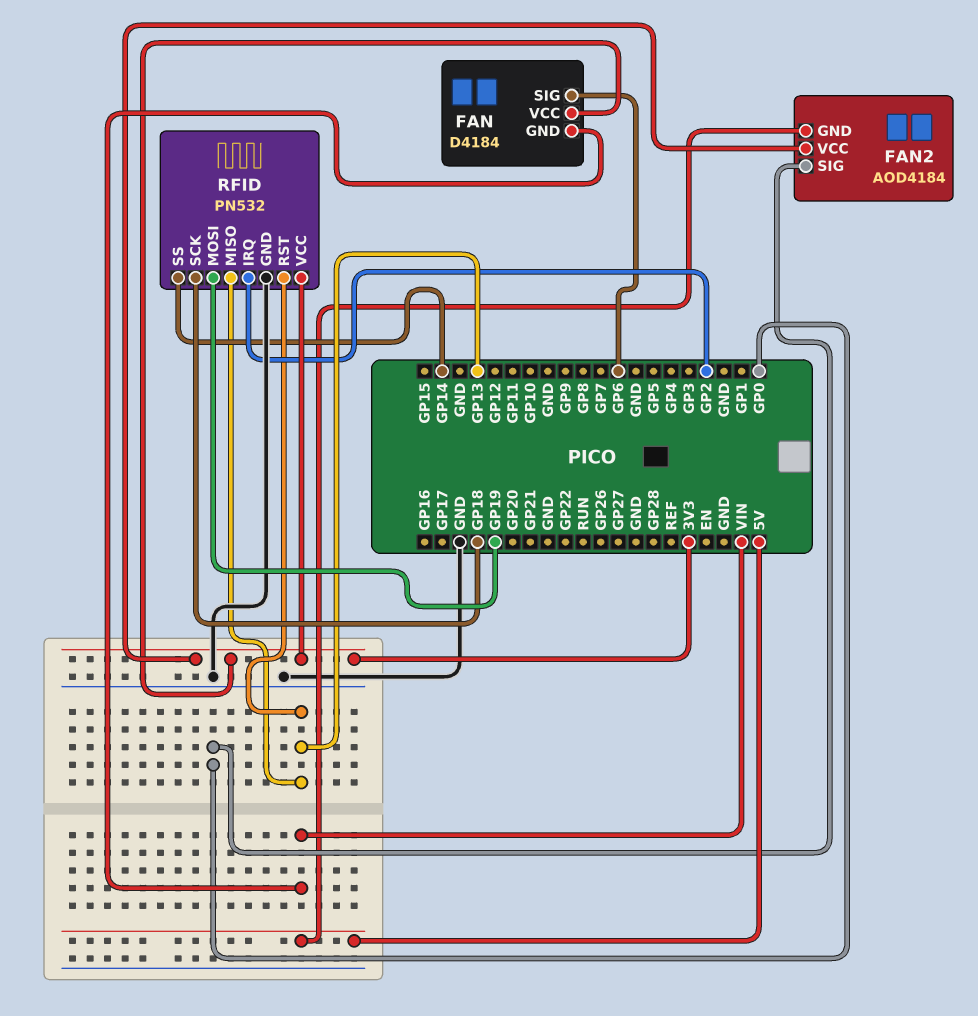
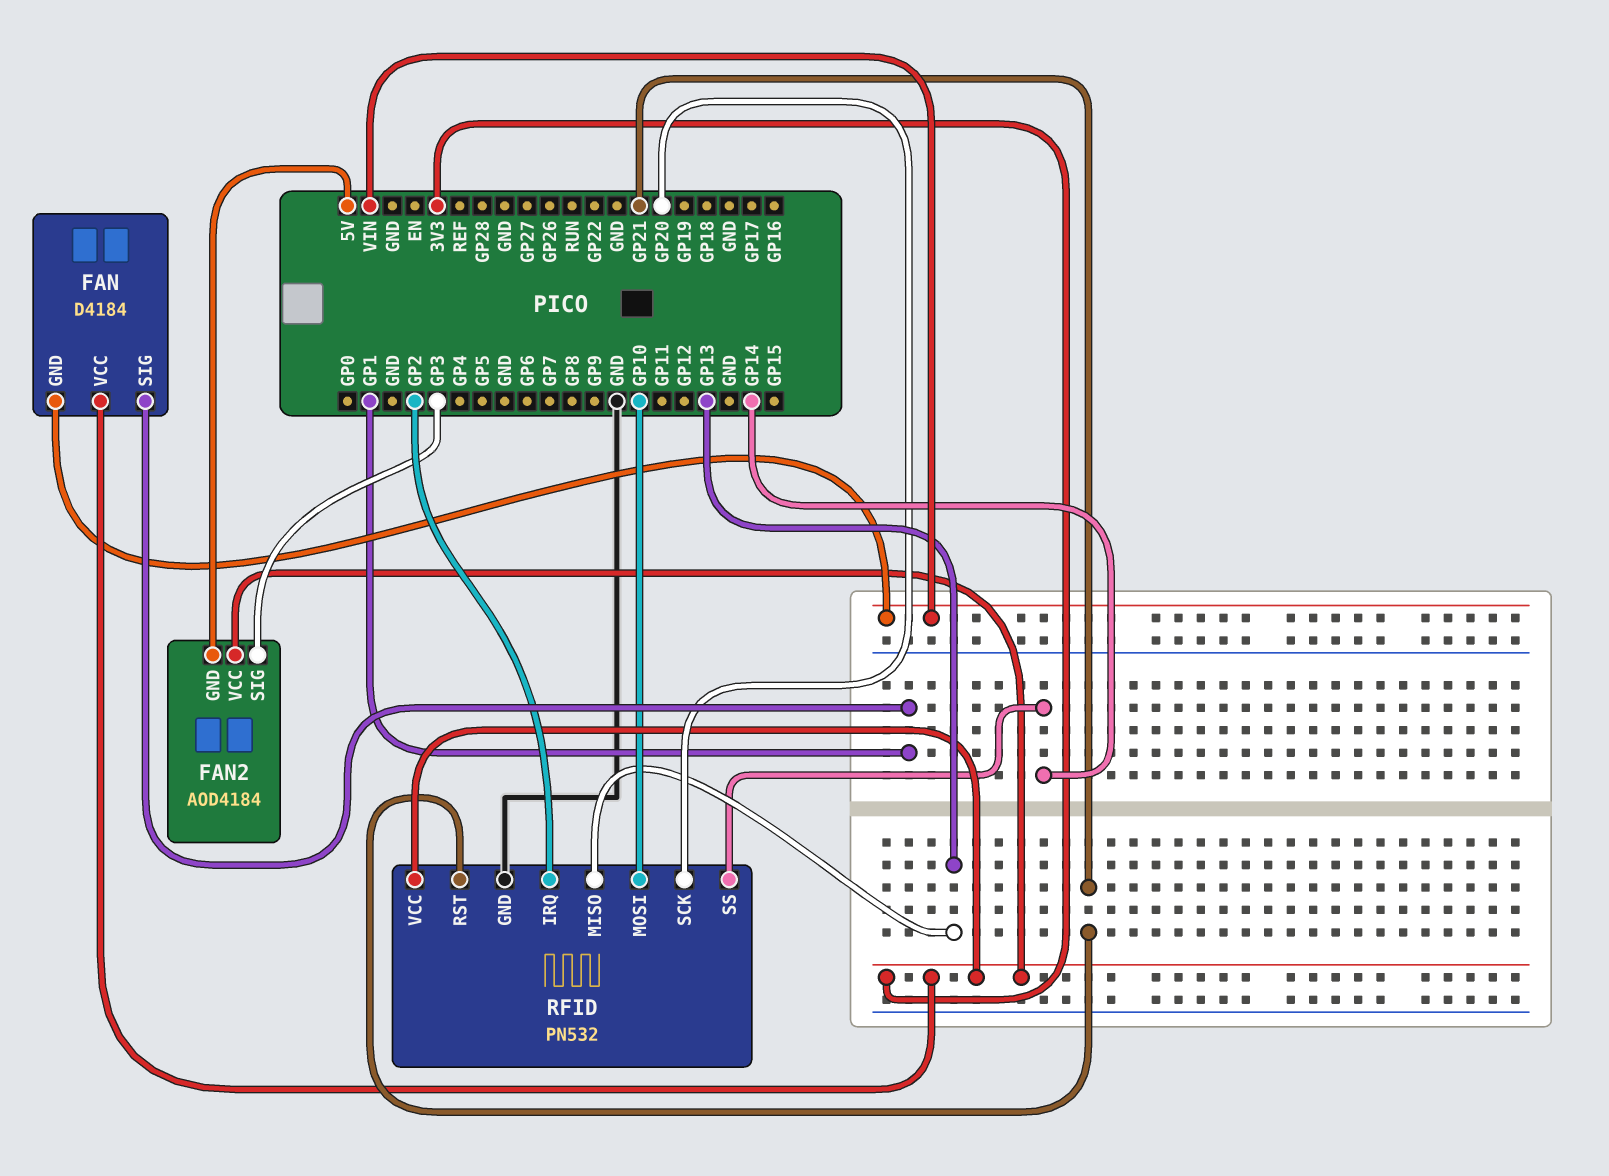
FAN pin SIG: GP6 -> GP1
FAN2 pin SIG: GP0 -> GP3
RFID pin MOSI: GP19 -> GP10
RFID pin RST: GP13 -> GP21
RFID pin SCK: GP18 -> GP20

